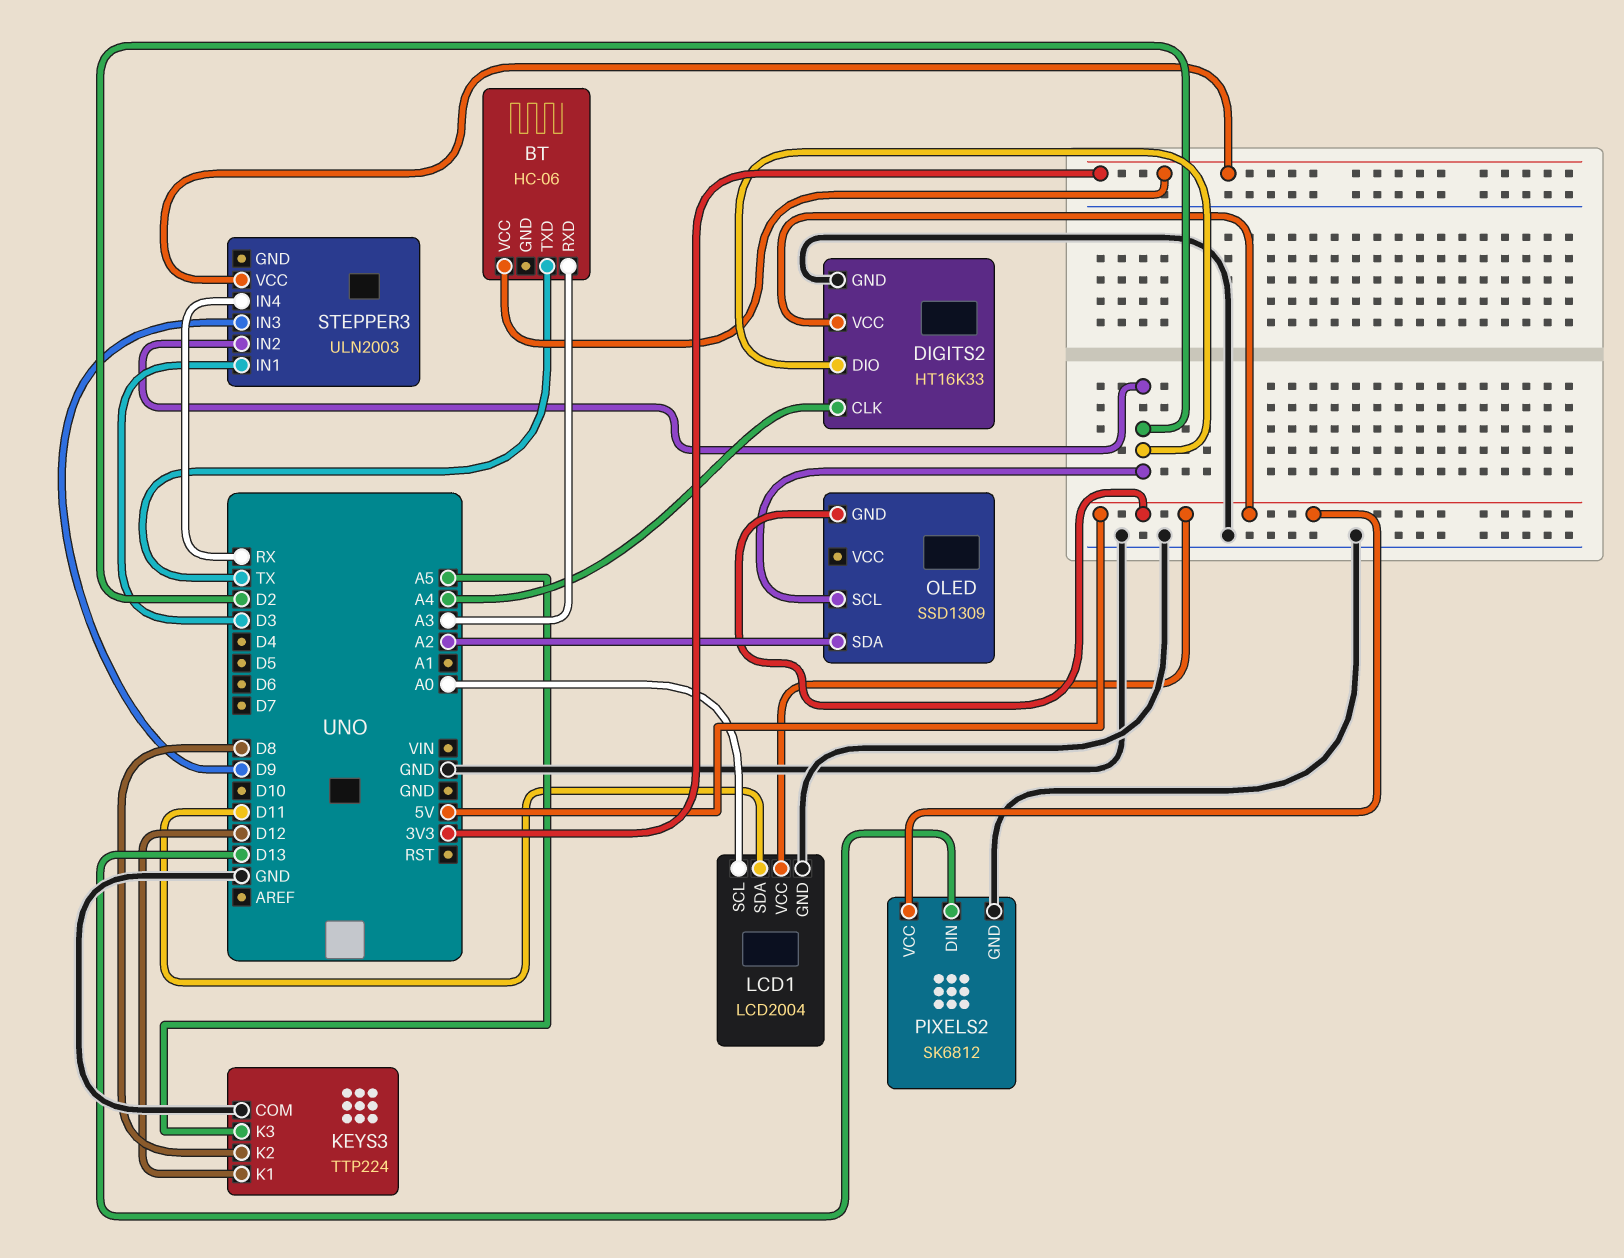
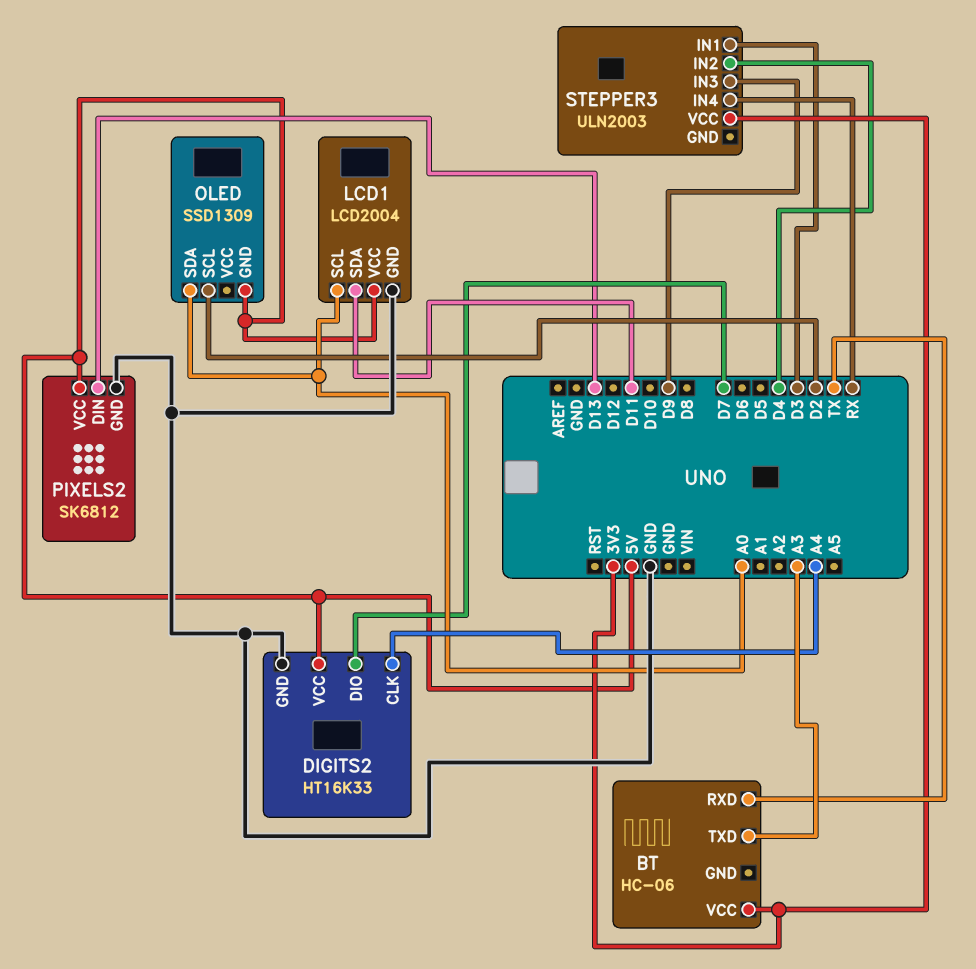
BT pin RXD: A3 -> TX
BT pin TXD: TX -> A3
DIGITS2 pin DIO: D2 -> D7
KEYS3: TTP224 -> none
KEYS3 pin COM: GND -> none
KEYS3 pin K1: D12 -> none
KEYS3 pin K2: D8 -> none
KEYS3 pin K3: A5 -> none
OLED pin SDA: A2 -> A0
STEPPER3 pin IN2: D2 -> D4

